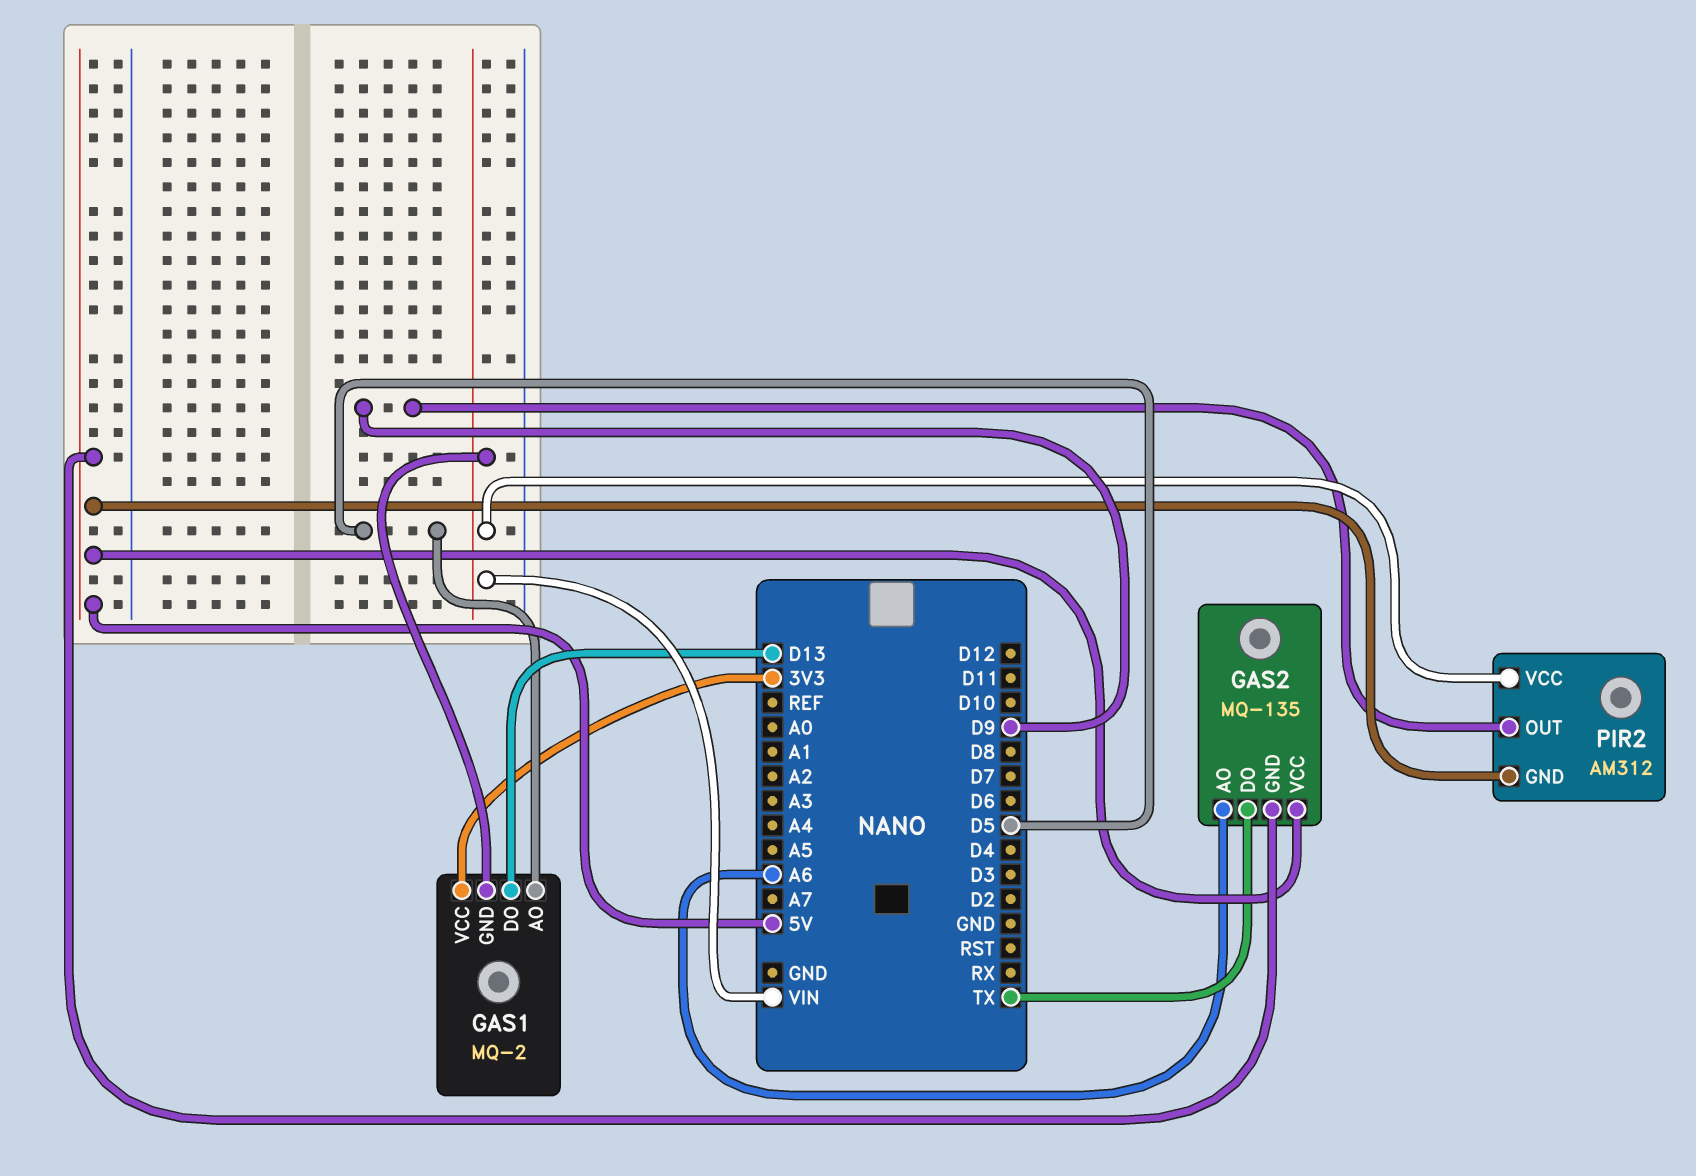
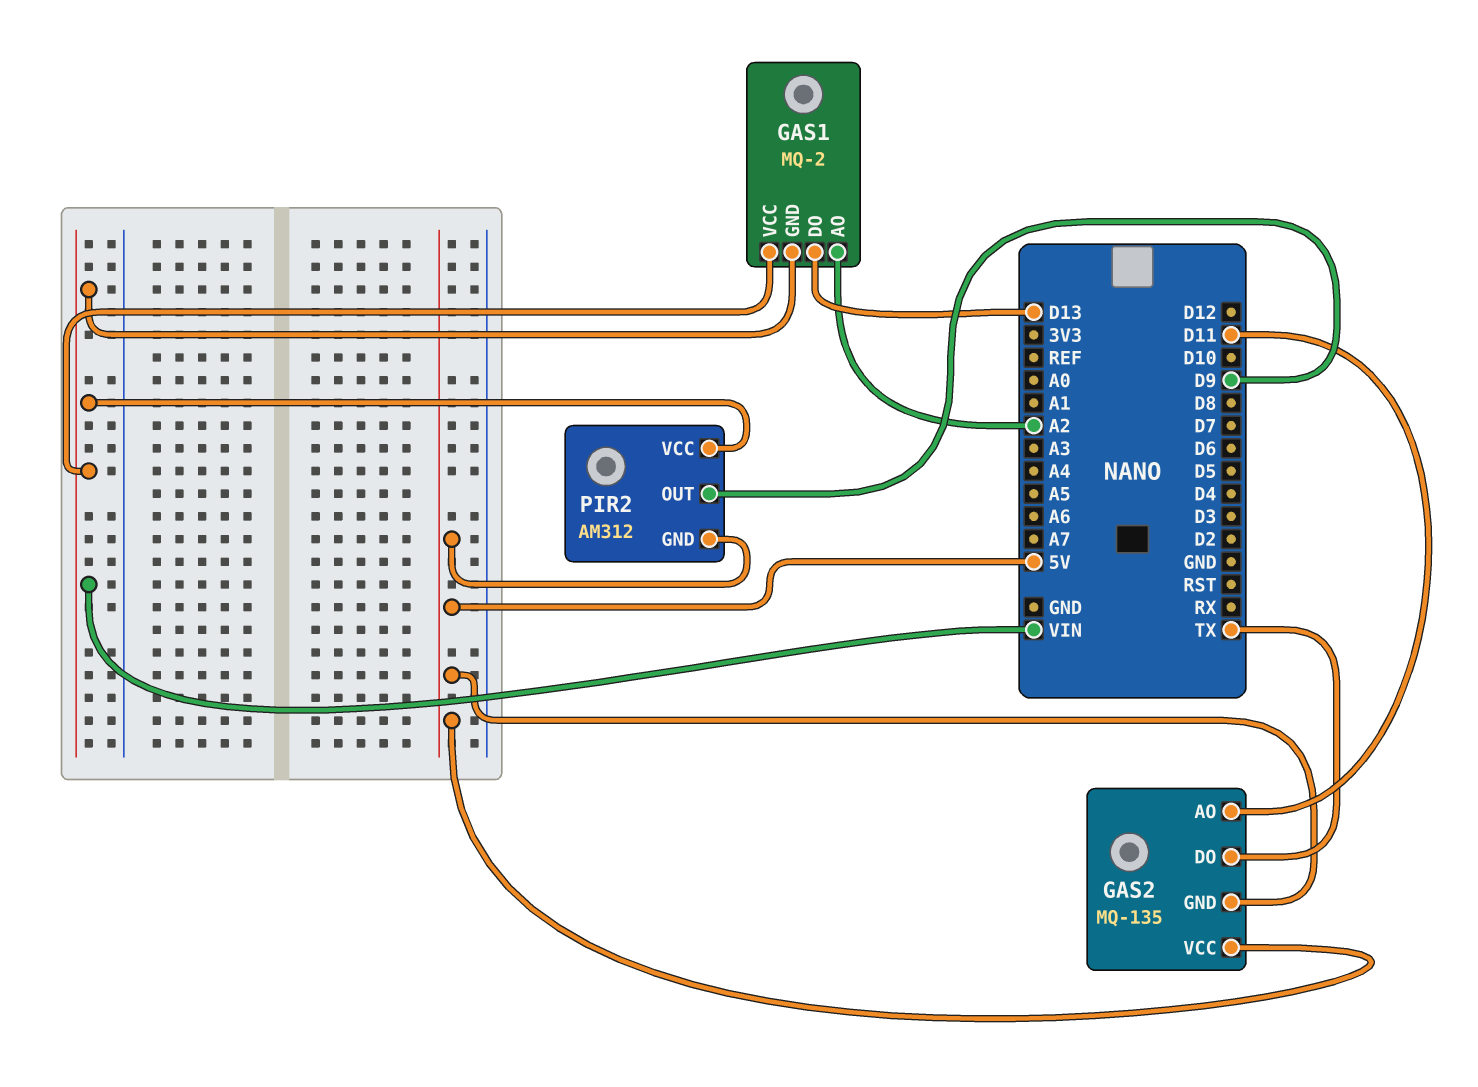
GAS1 pin AO: D5 -> A2
GAS1 pin VCC: 3V3 -> VIN
GAS2 pin AO: A6 -> D11

